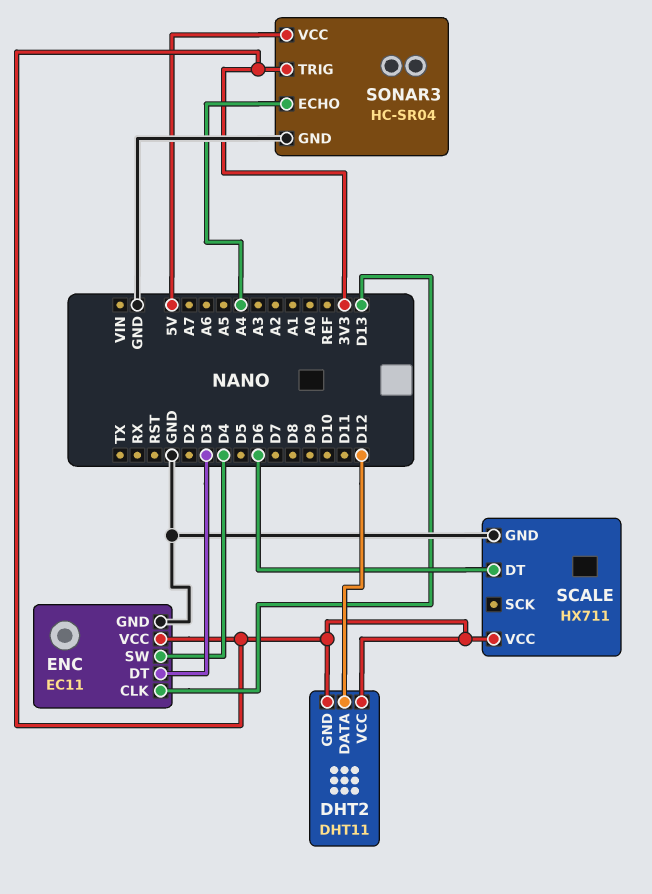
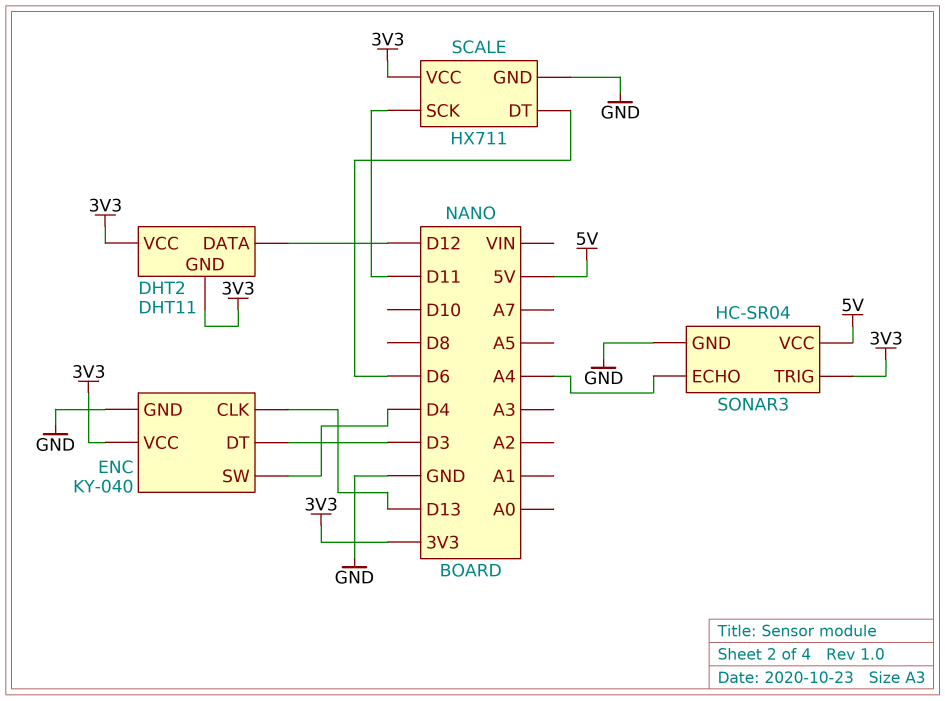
ENC: EC11 -> KY-040
SCALE pin SCK: none -> D11

